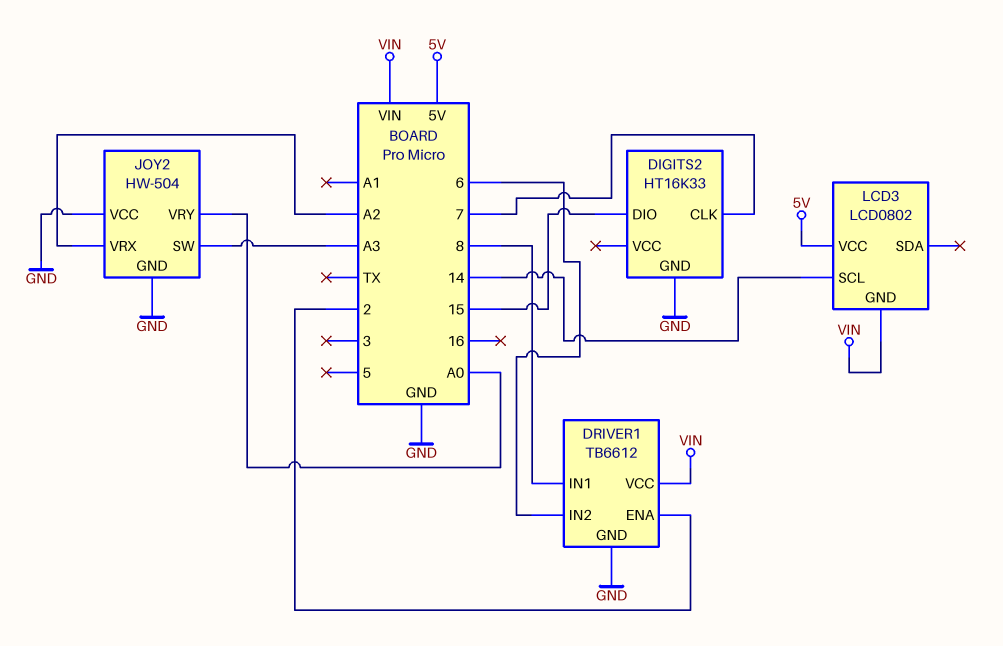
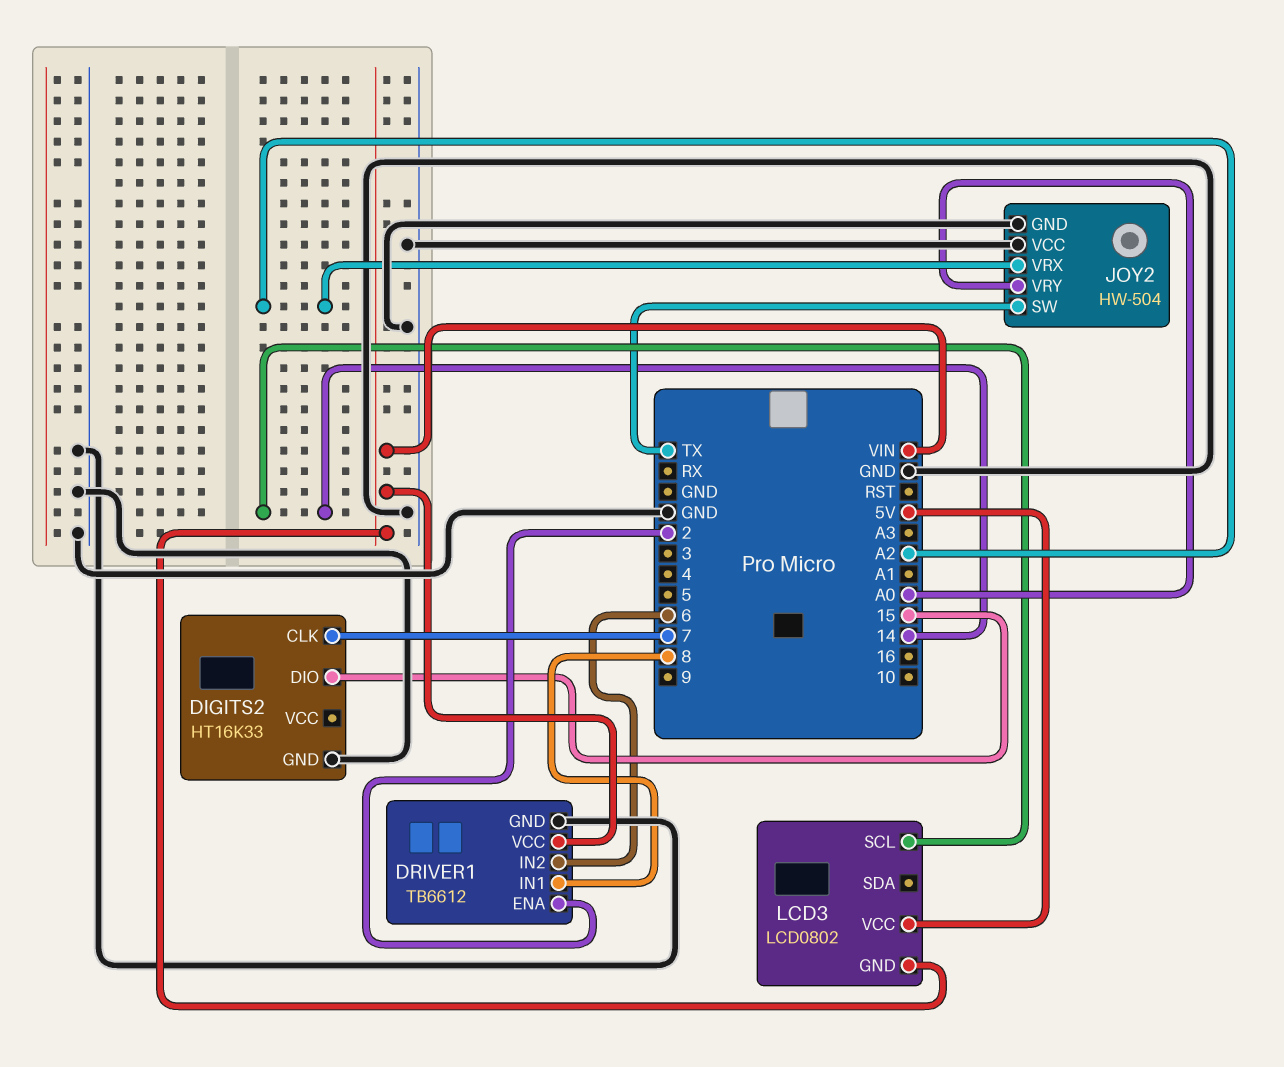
JOY2 pin SW: A3 -> TX

